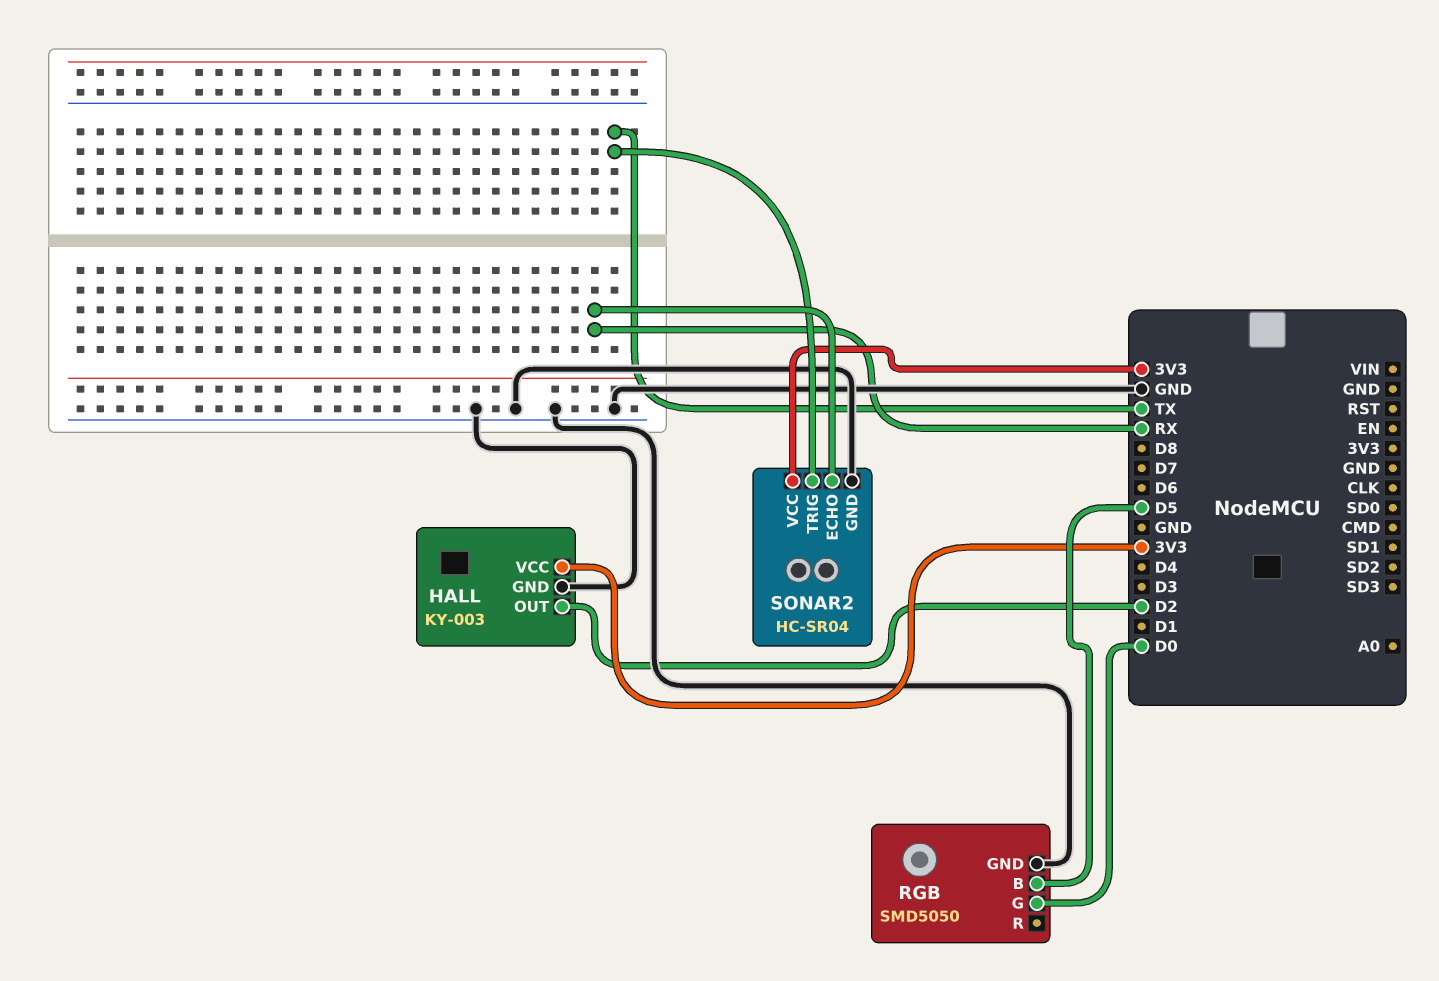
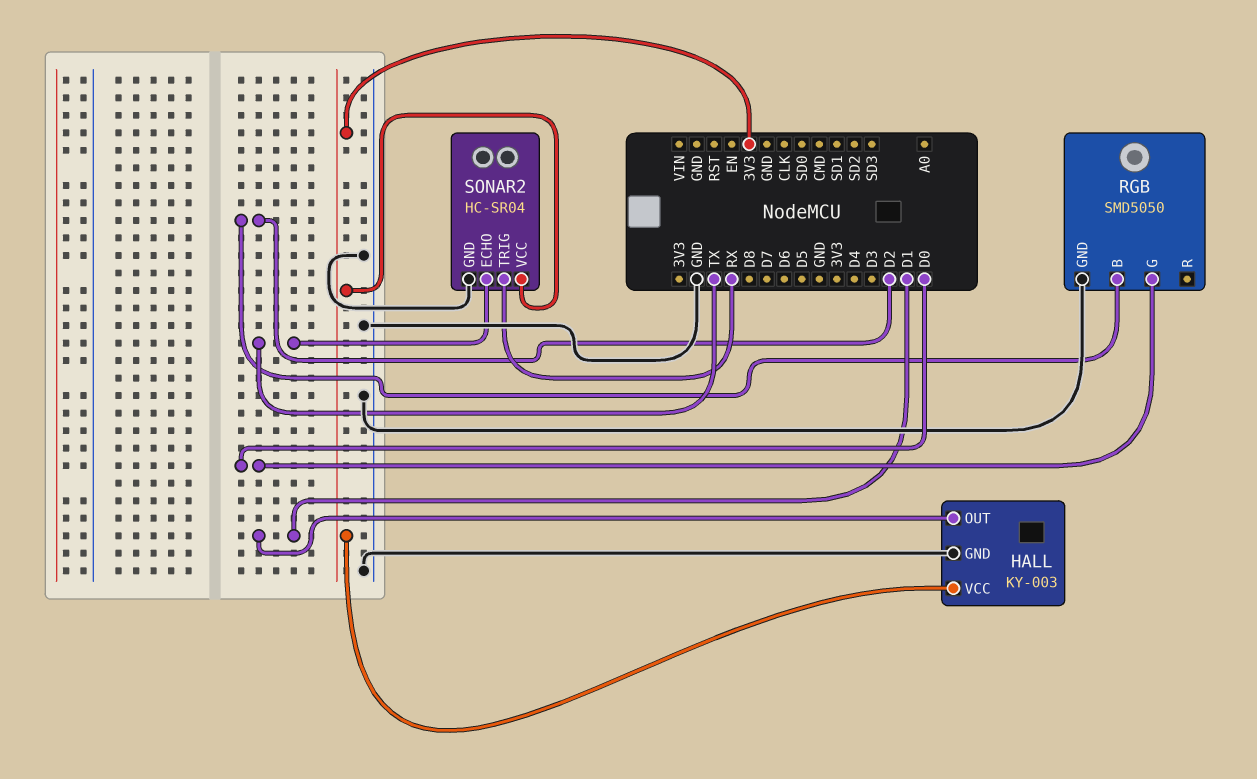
HALL pin OUT: D2 -> D1
RGB pin B: D5 -> D2
SONAR2 pin ECHO: RX -> TX
SONAR2 pin TRIG: TX -> RX

